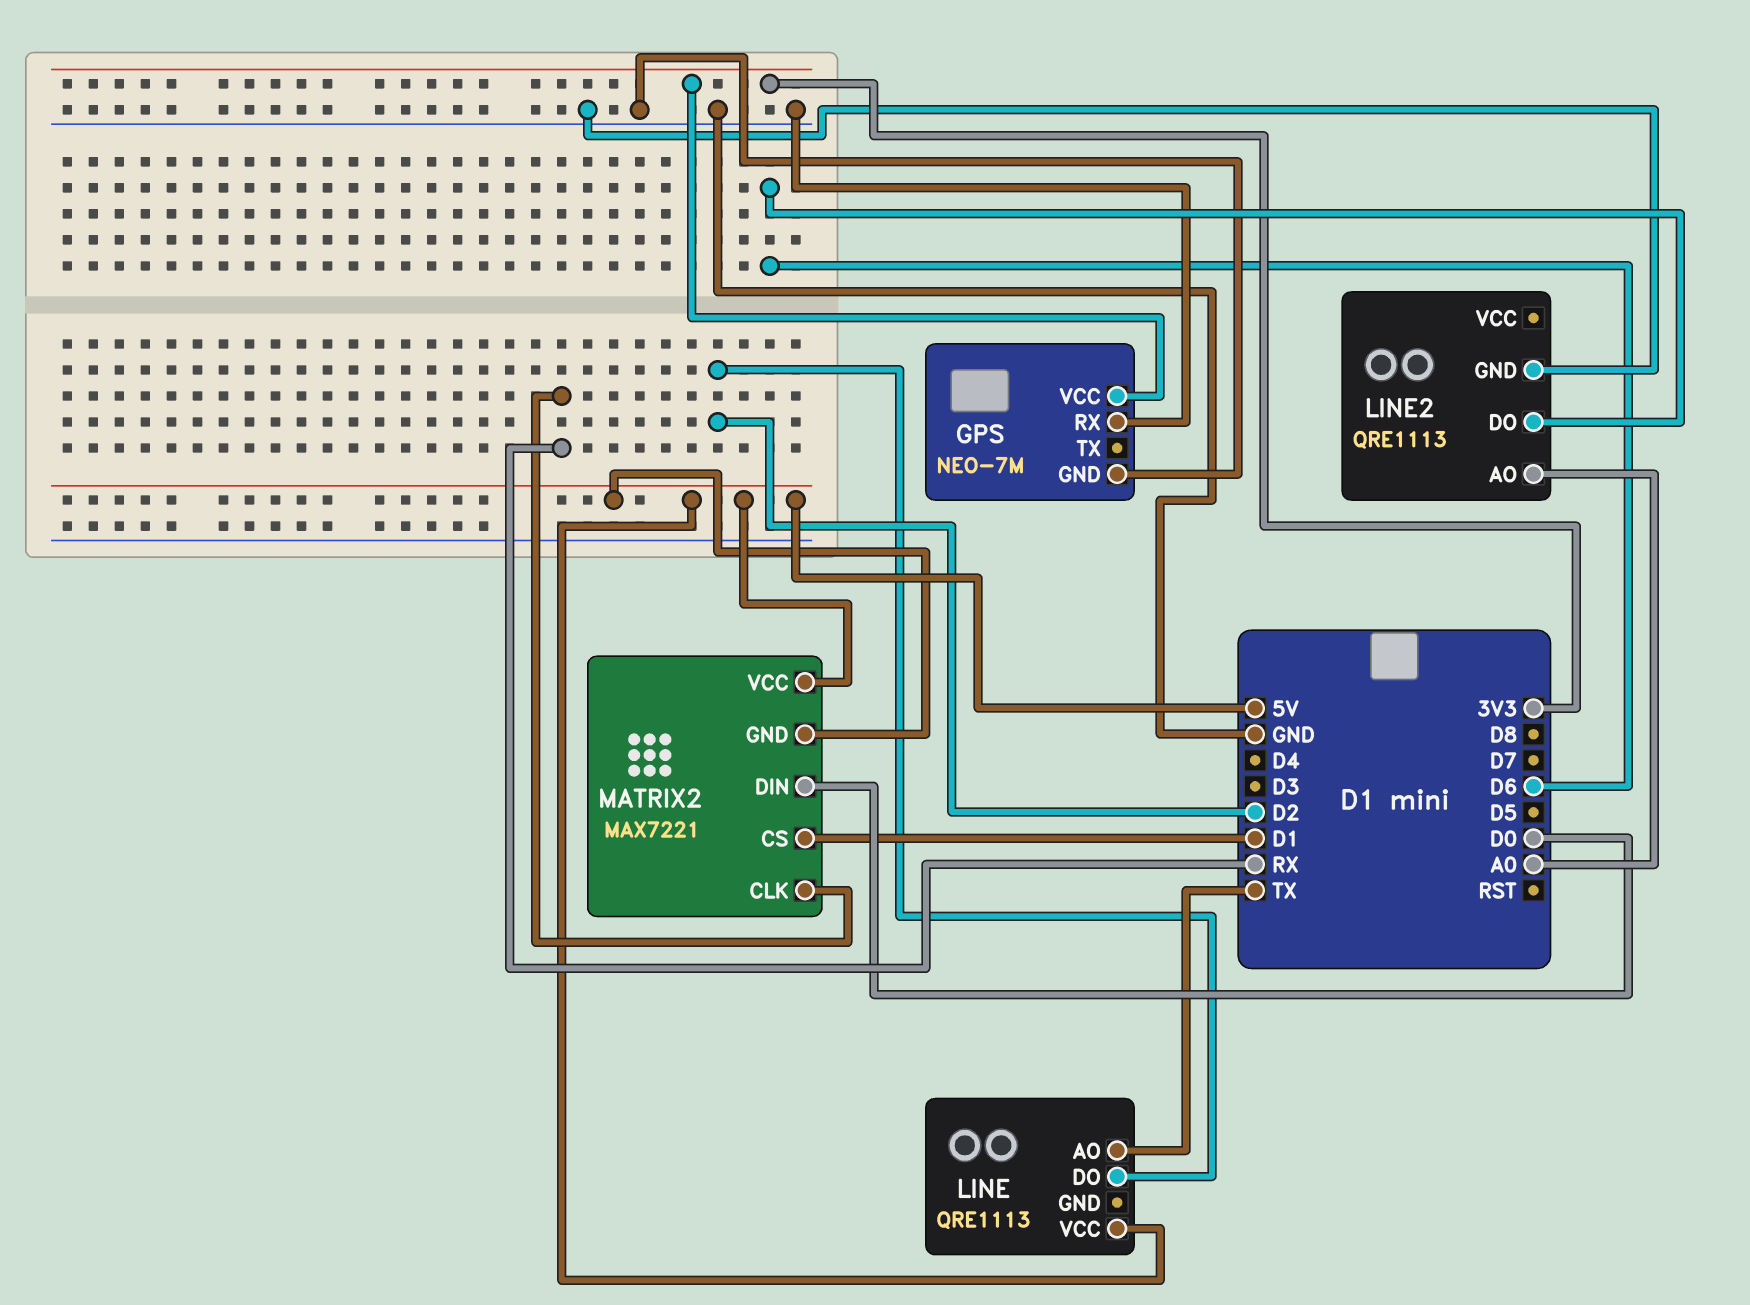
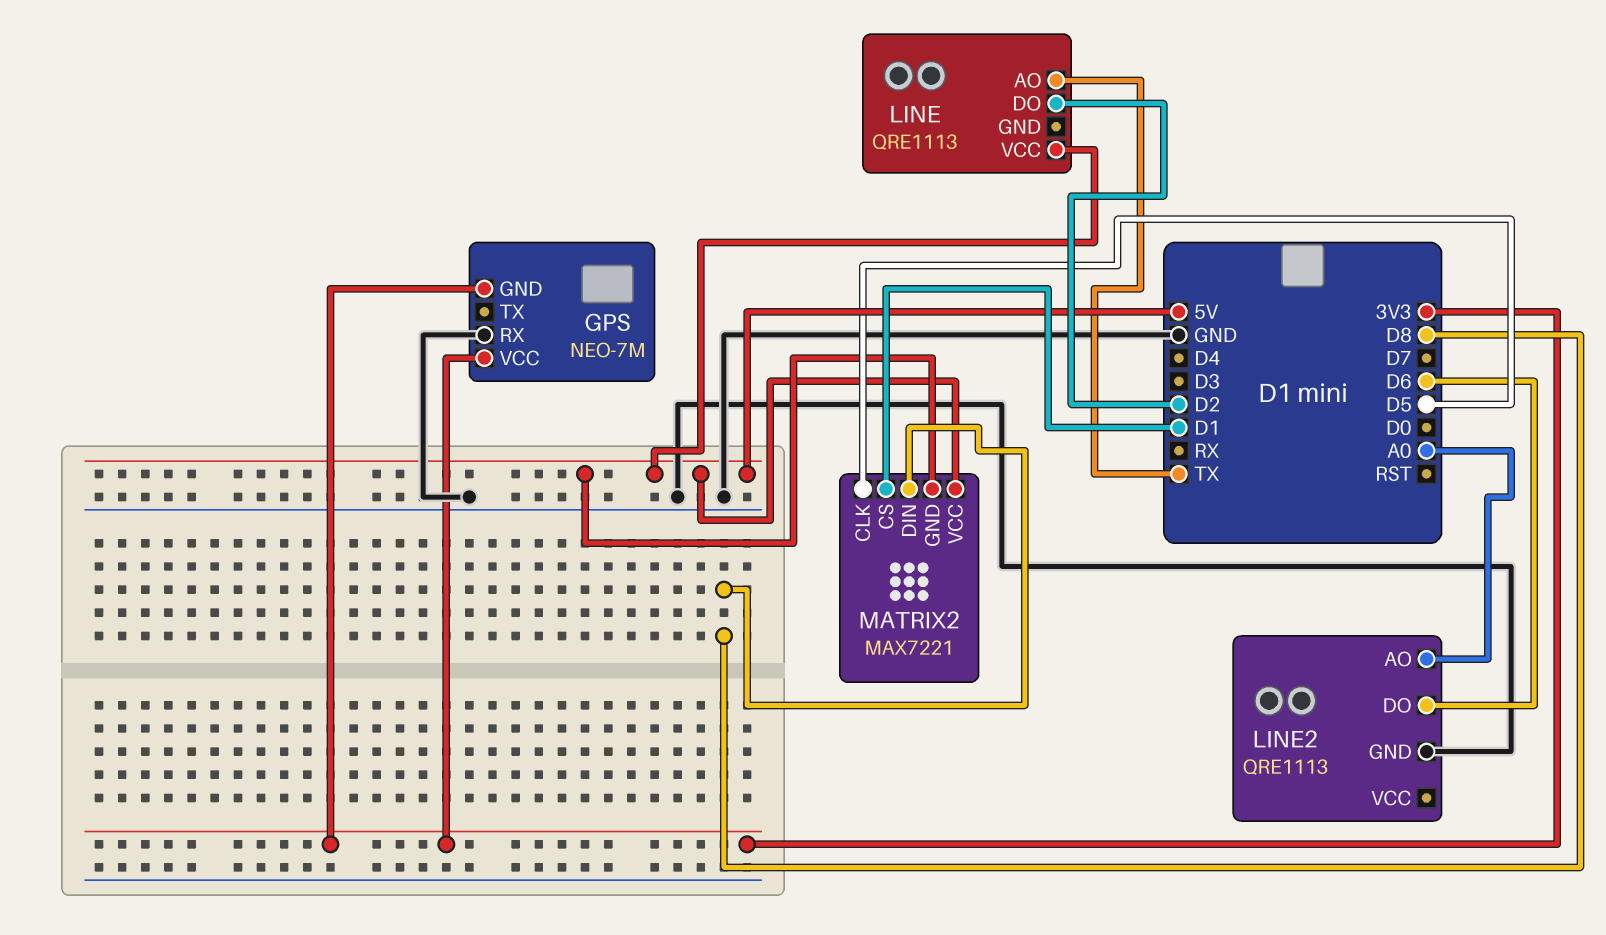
GPS pin GND: GND -> 3V3
MATRIX2 pin CLK: RX -> D5
MATRIX2 pin DIN: D0 -> D8

